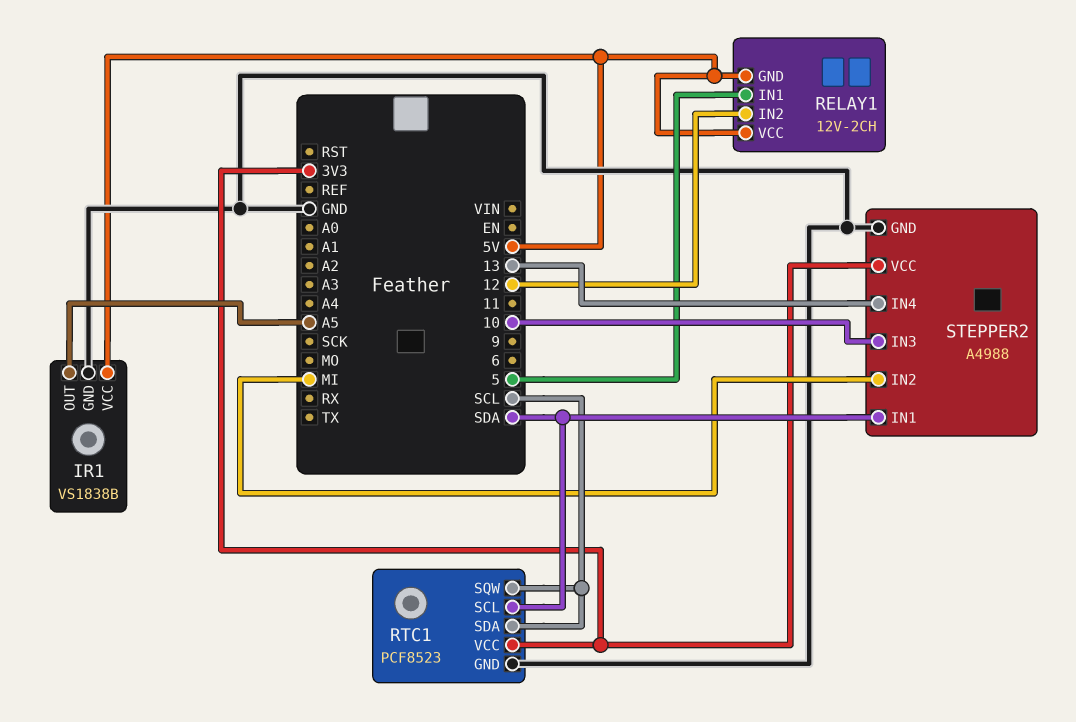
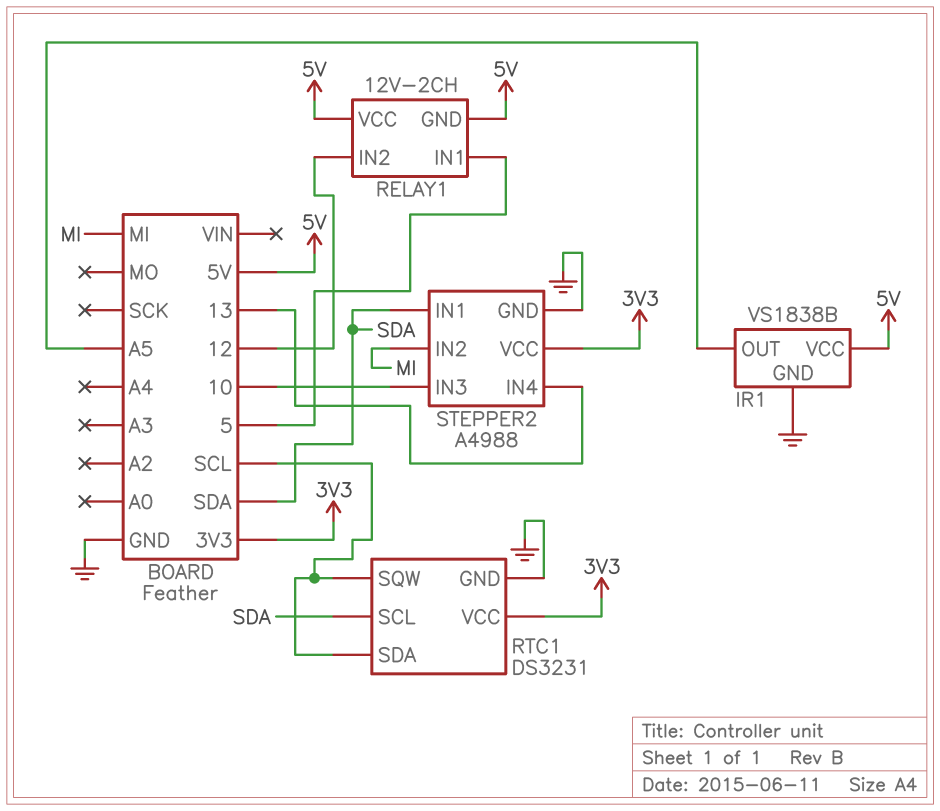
RTC1: PCF8523 -> DS3231

